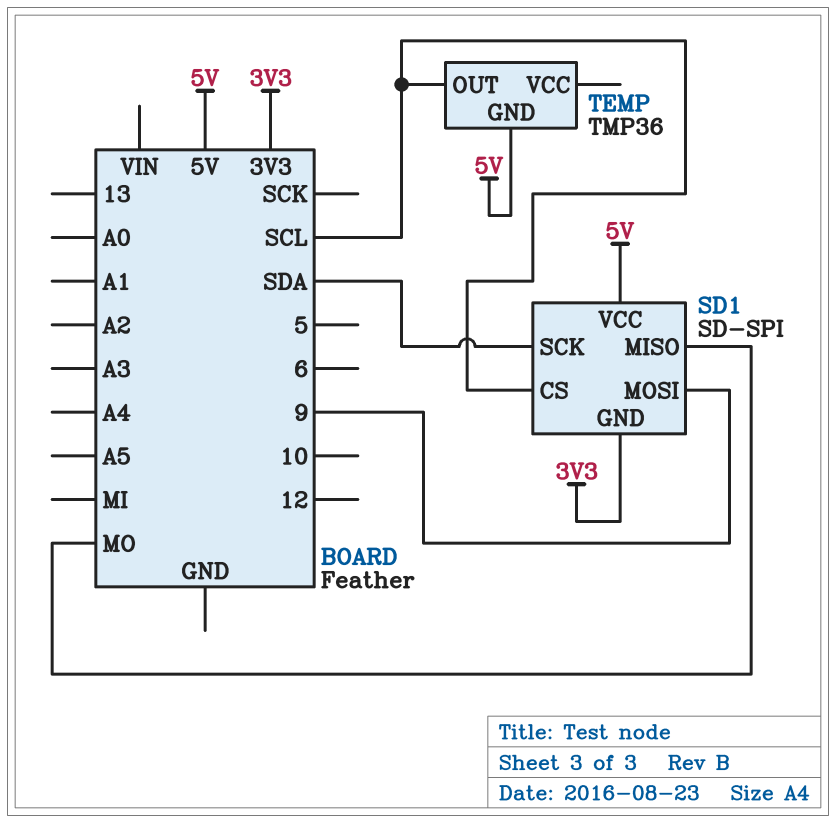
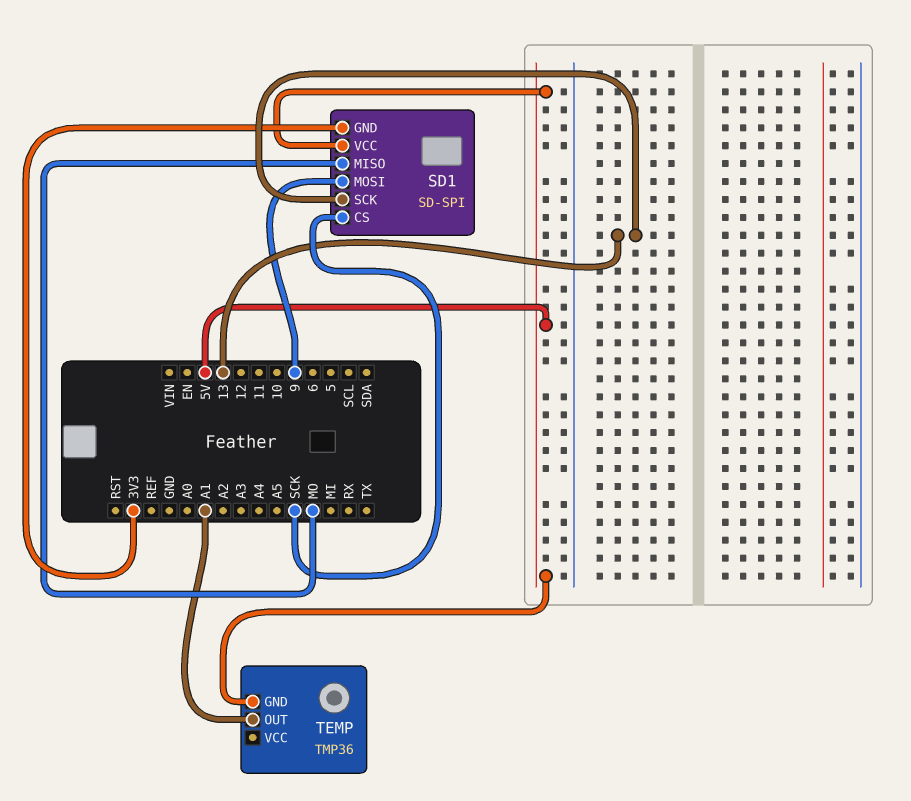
SD1 pin CS: SCL -> SCK
SD1 pin SCK: SDA -> 13
TEMP pin OUT: SCL -> A1

